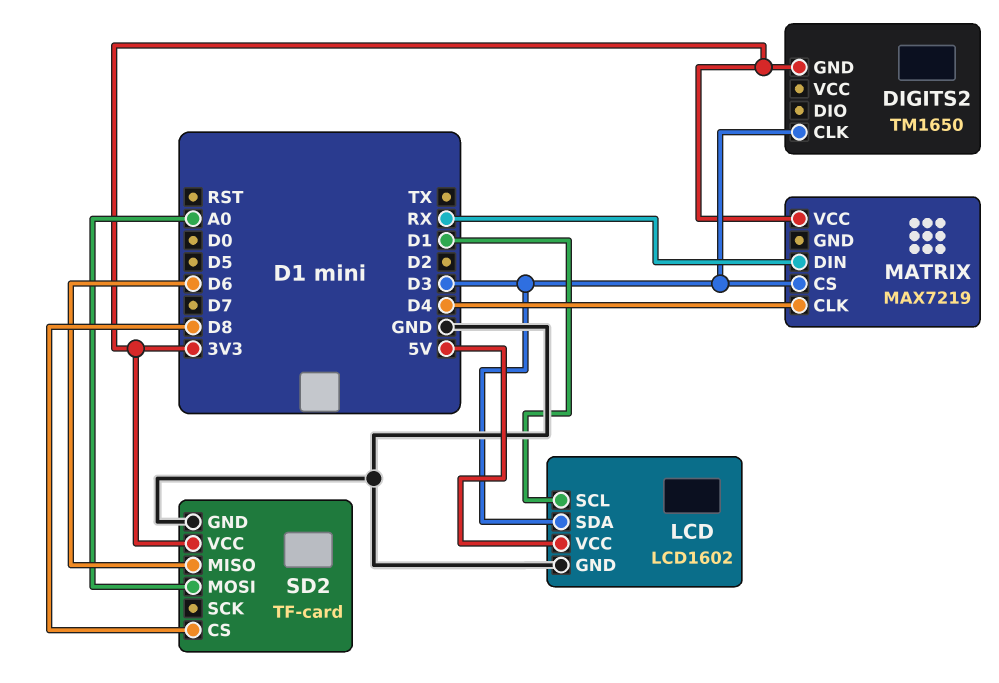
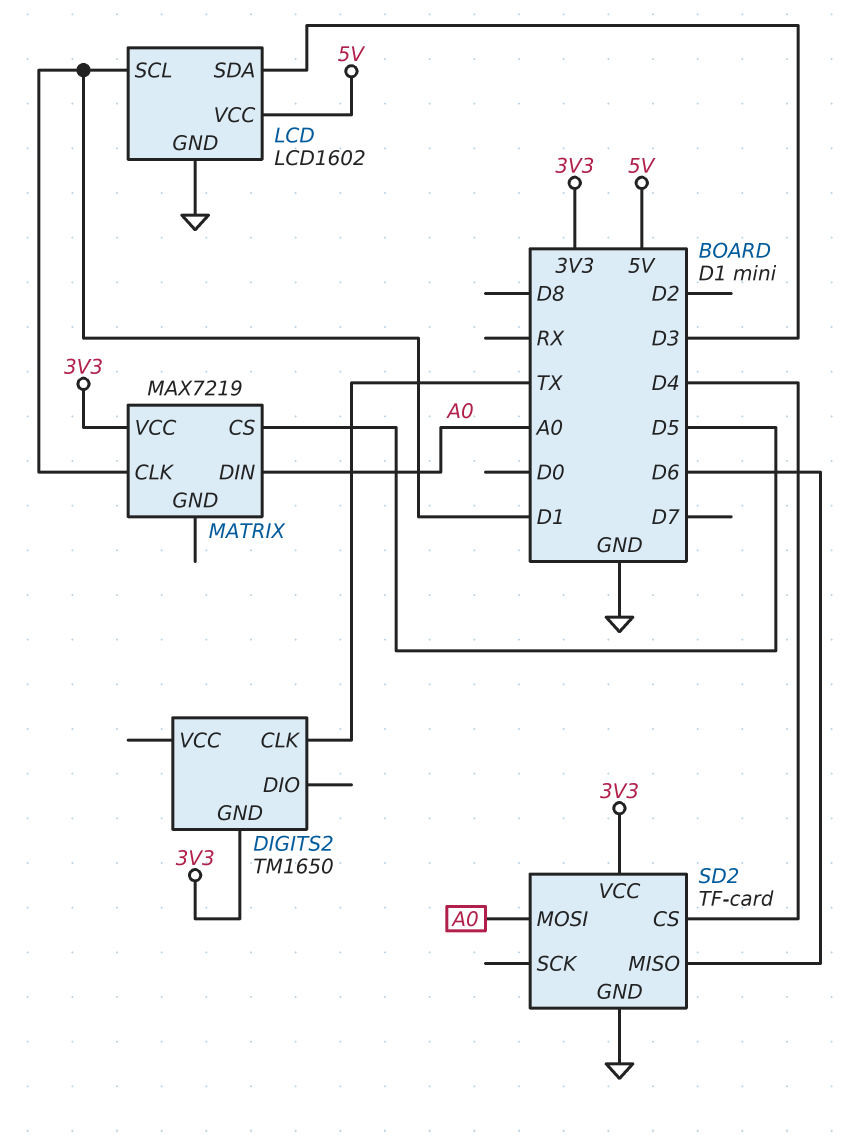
DIGITS2 pin CLK: D3 -> TX
MATRIX pin CLK: D4 -> D1
MATRIX pin CS: D3 -> D5
MATRIX pin DIN: RX -> A0
SD2 pin CS: D8 -> D4

